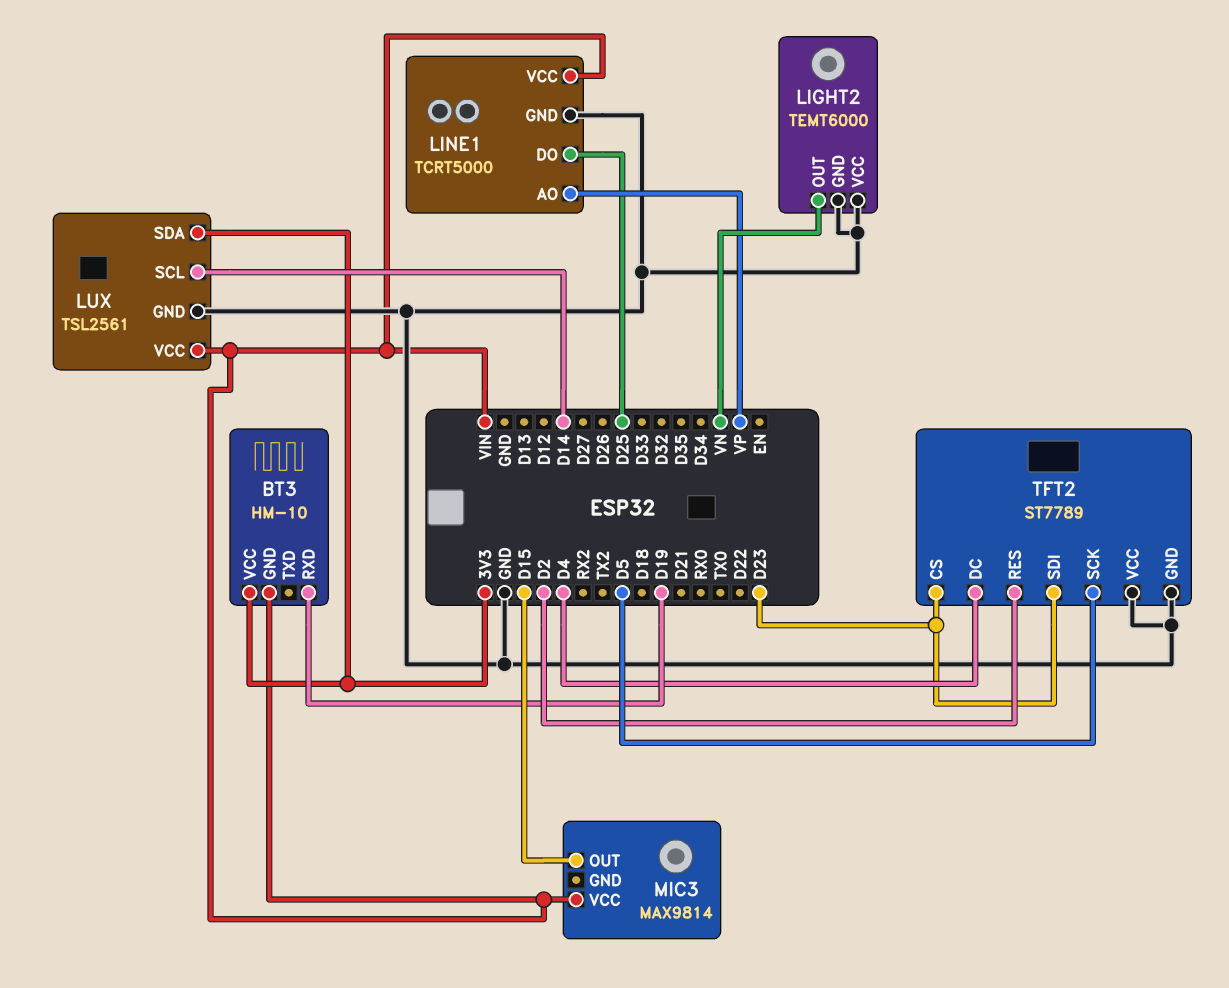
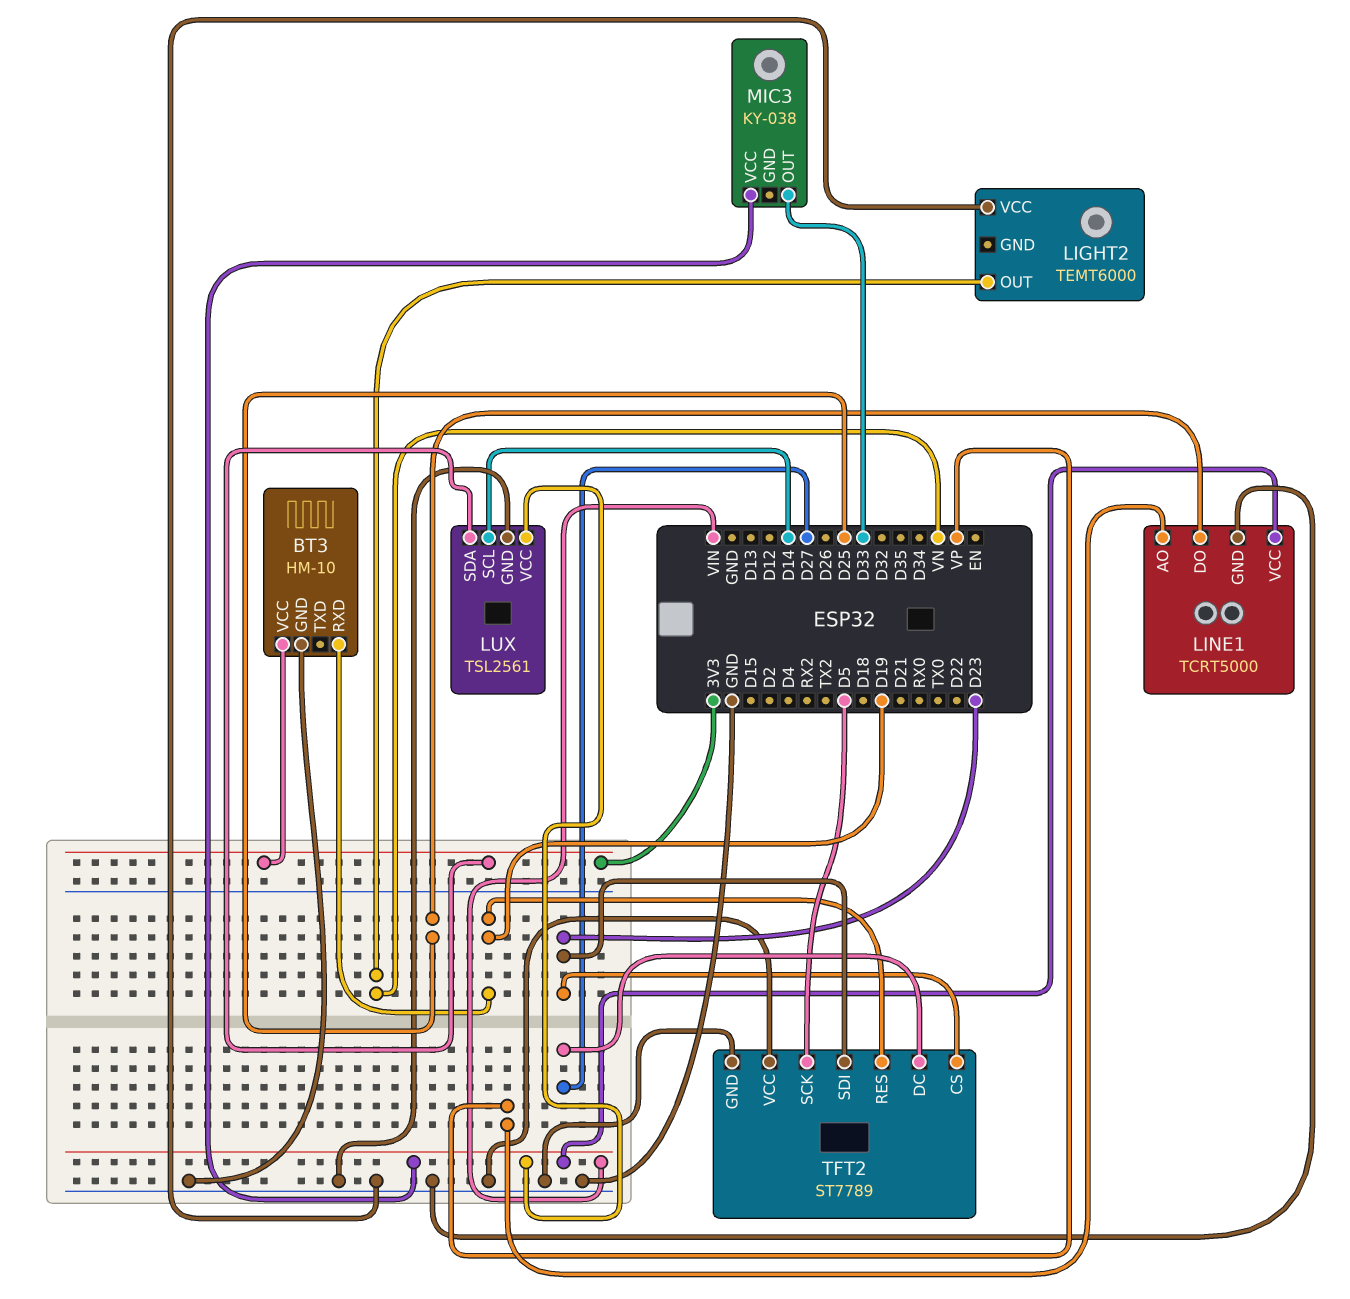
BT3 pin GND: VIN -> GND
LIGHT2 pin GND: GND -> none
MIC3: MAX9814 -> KY-038
MIC3 pin OUT: D15 -> D33
TFT2 pin DC: D4 -> D27
TFT2 pin RES: D2 -> D19

